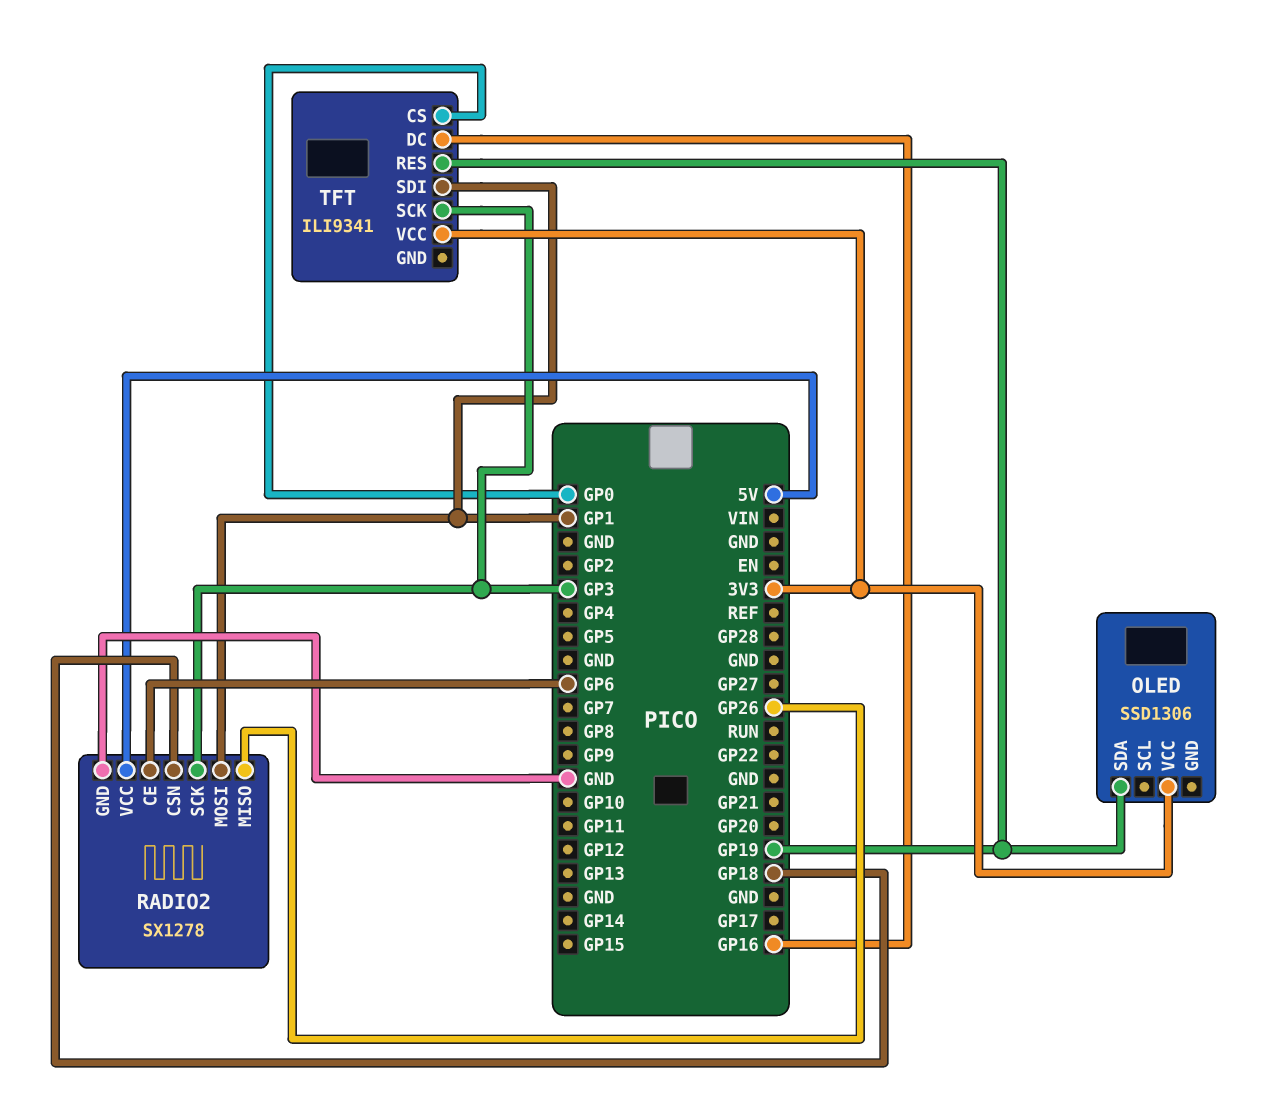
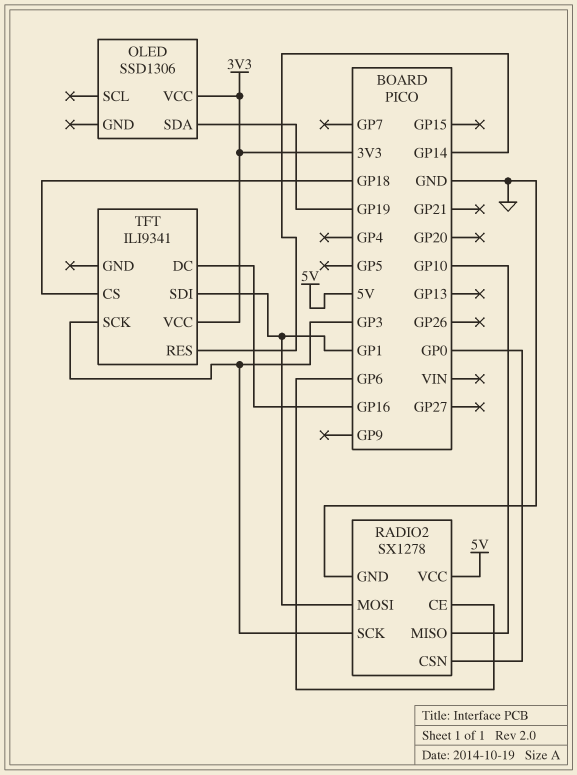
RADIO2 pin CSN: GP18 -> GP0
RADIO2 pin MISO: GP26 -> GP10
TFT pin CS: GP0 -> GP18
TFT pin RES: GP19 -> GP14

